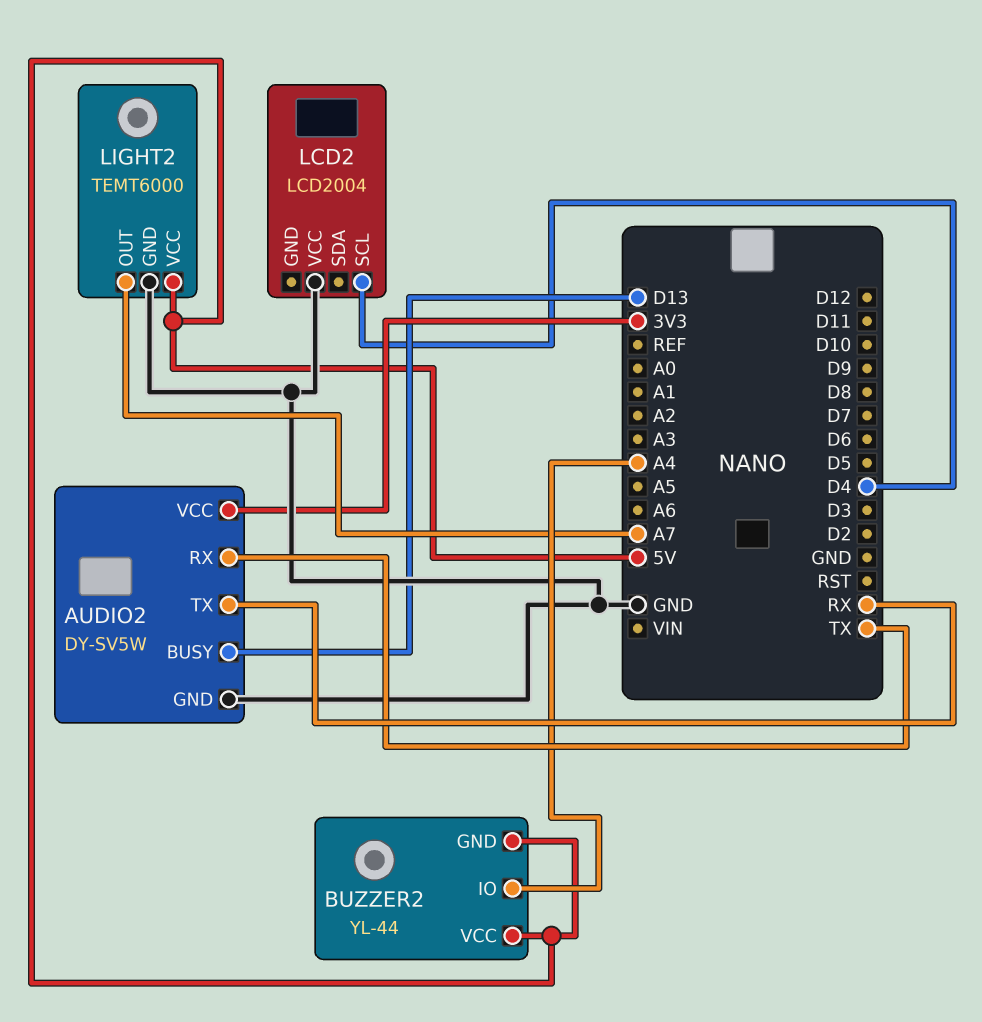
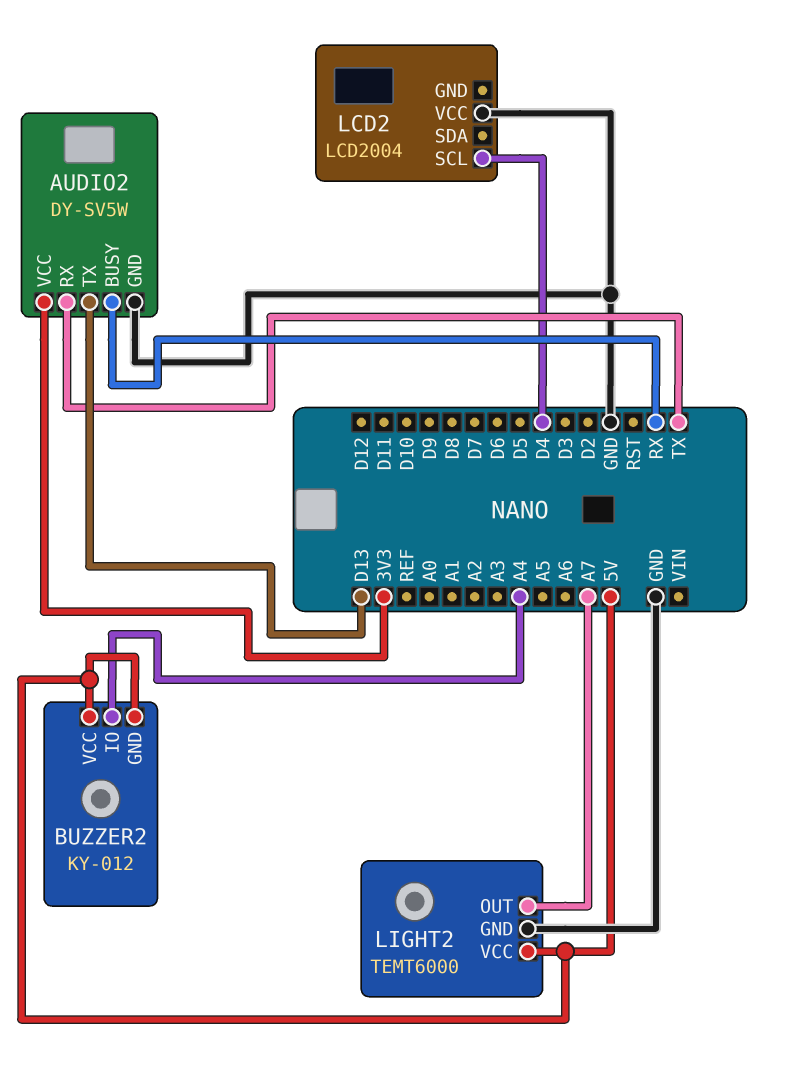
AUDIO2 pin BUSY: D13 -> RX
AUDIO2 pin TX: RX -> D13
BUZZER2: YL-44 -> KY-012

